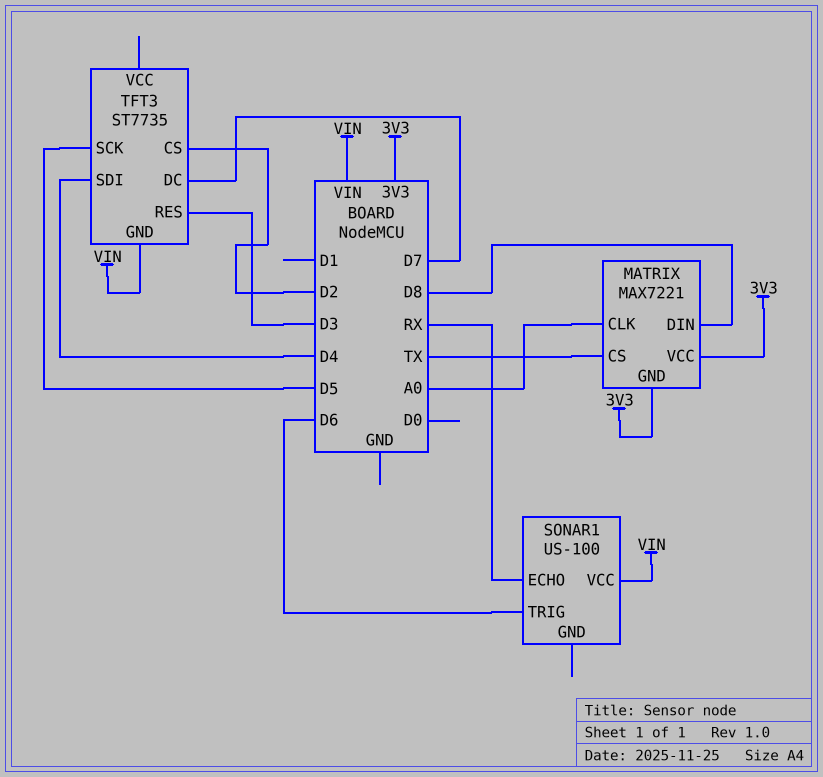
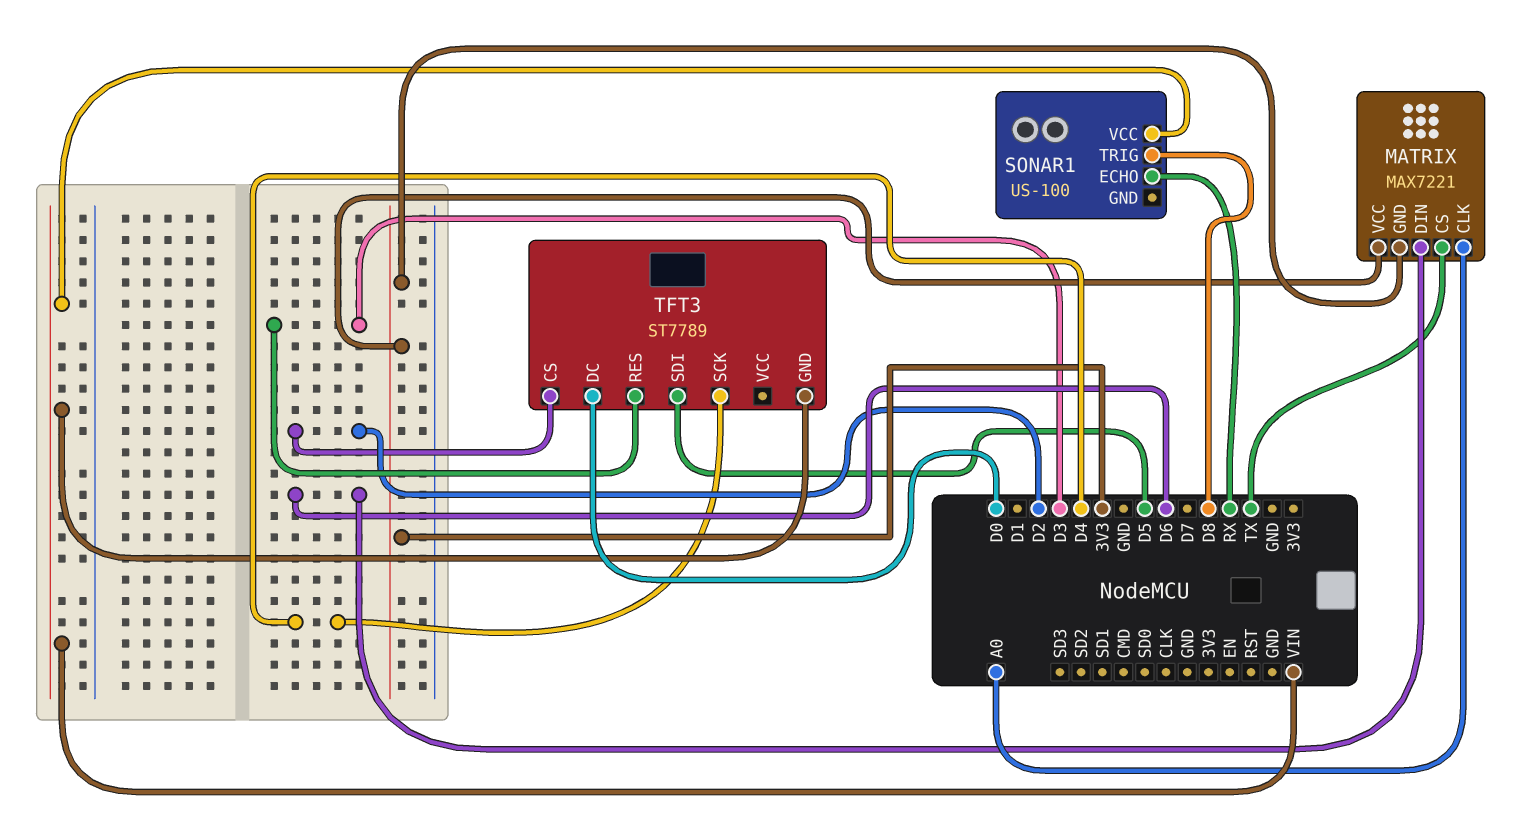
MATRIX pin DIN: D8 -> D6
SONAR1 pin TRIG: D6 -> D8
TFT3: ST7735 -> ST7789
TFT3 pin DC: D7 -> D0
TFT3 pin SCK: D5 -> D4
TFT3 pin SDI: D4 -> D5

